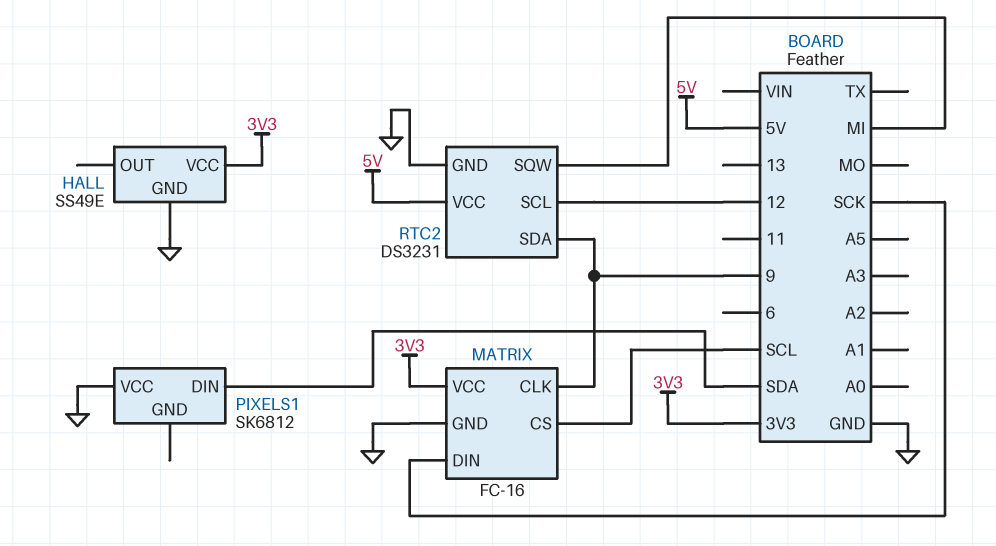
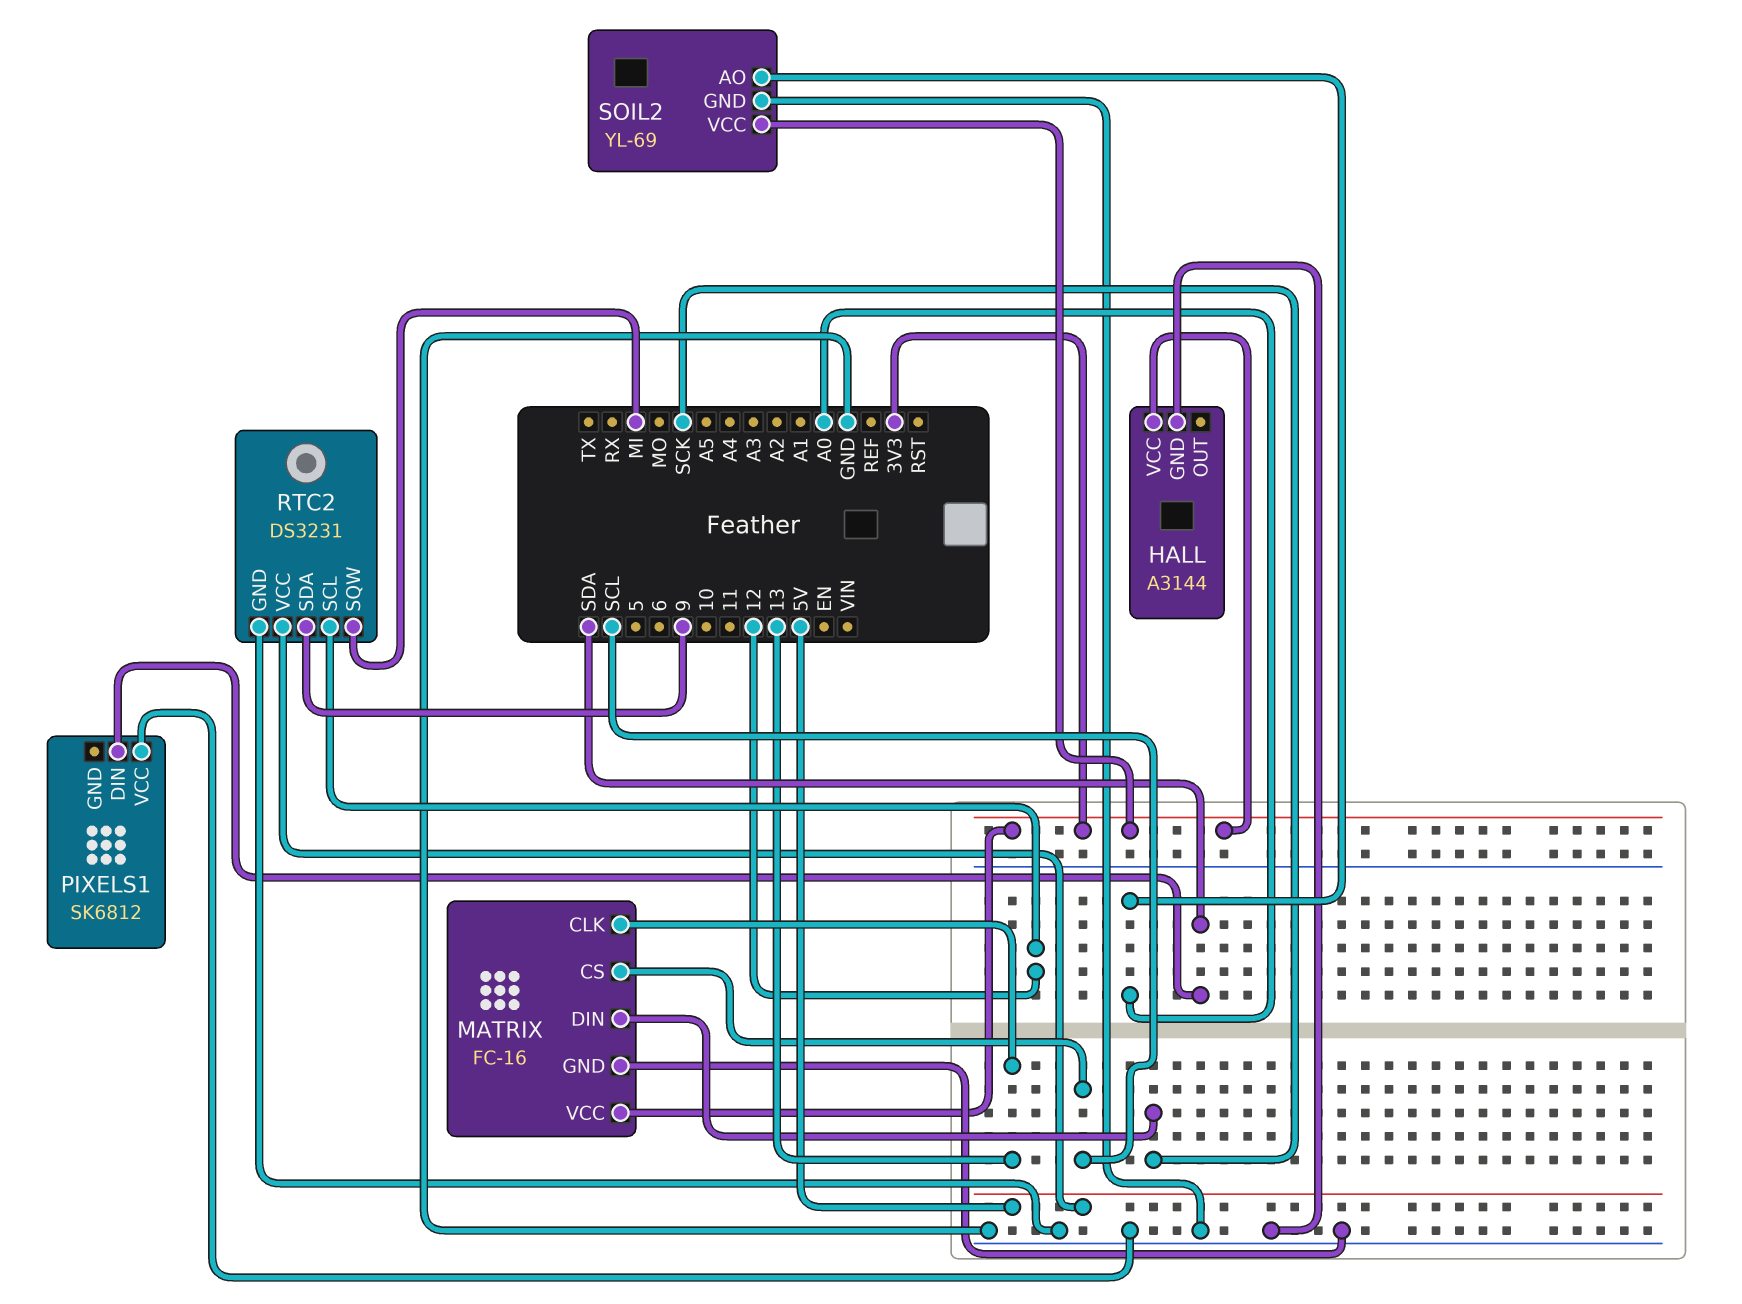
HALL: SS49E -> A3144
MATRIX pin CLK: 9 -> 13
SOIL2: none -> YL-69
SOIL2 pin AO: none -> A0
SOIL2 pin GND: none -> GND
SOIL2 pin VCC: none -> 3V3

